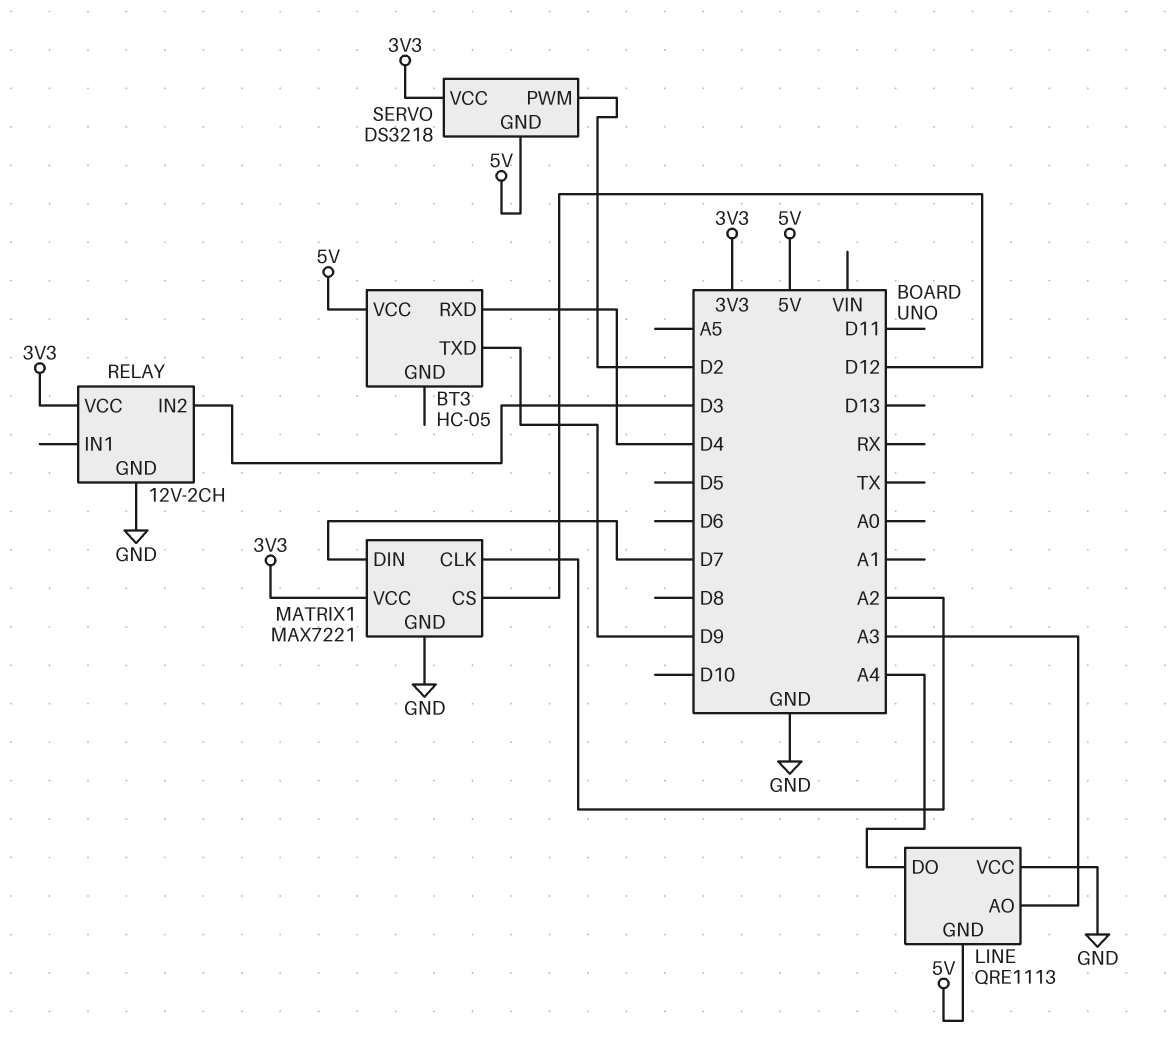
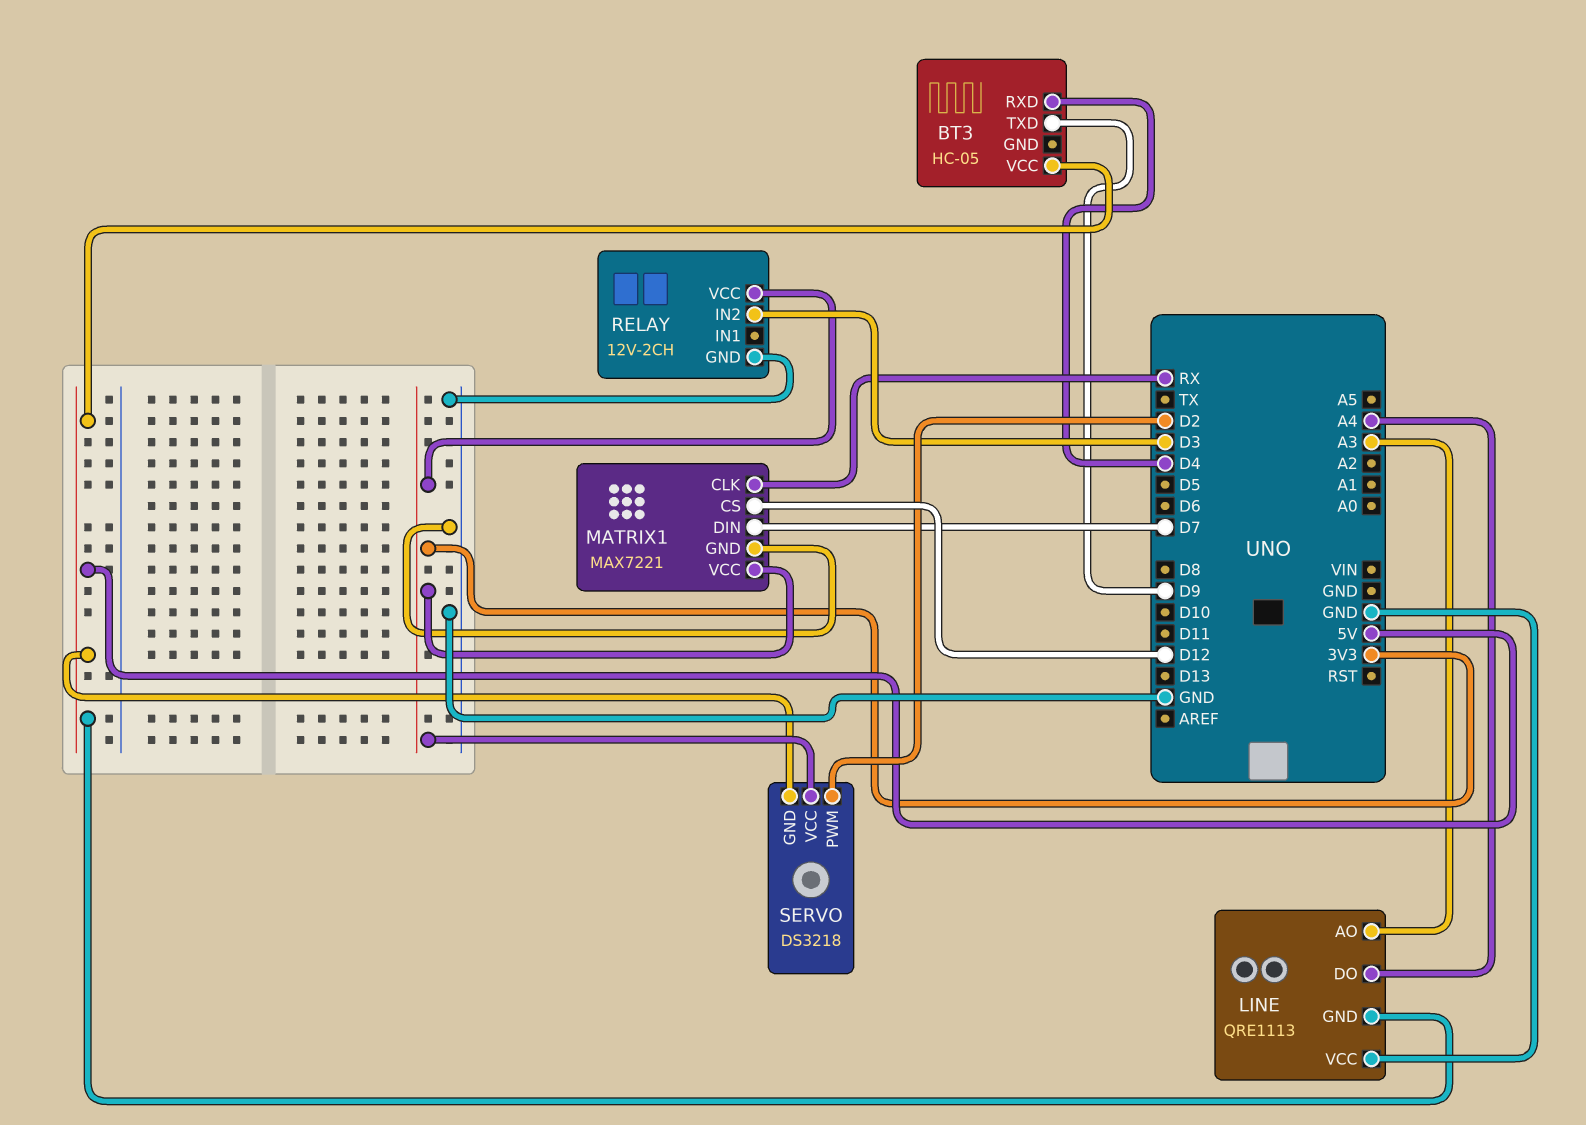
MATRIX1 pin CLK: A2 -> RX

